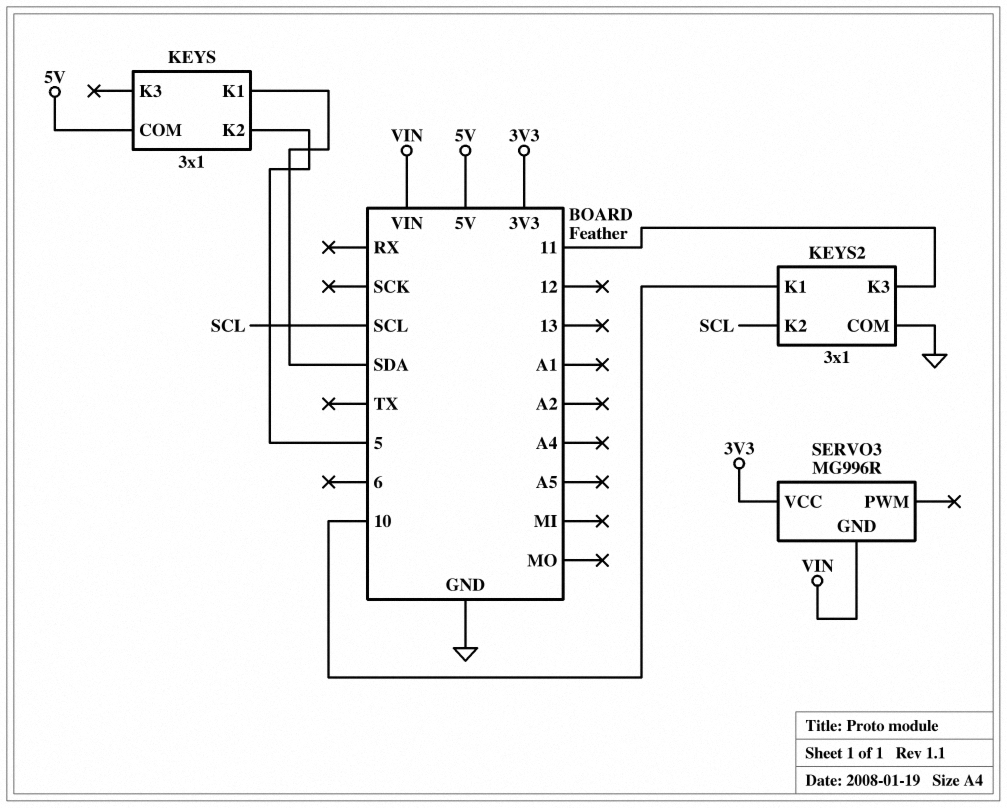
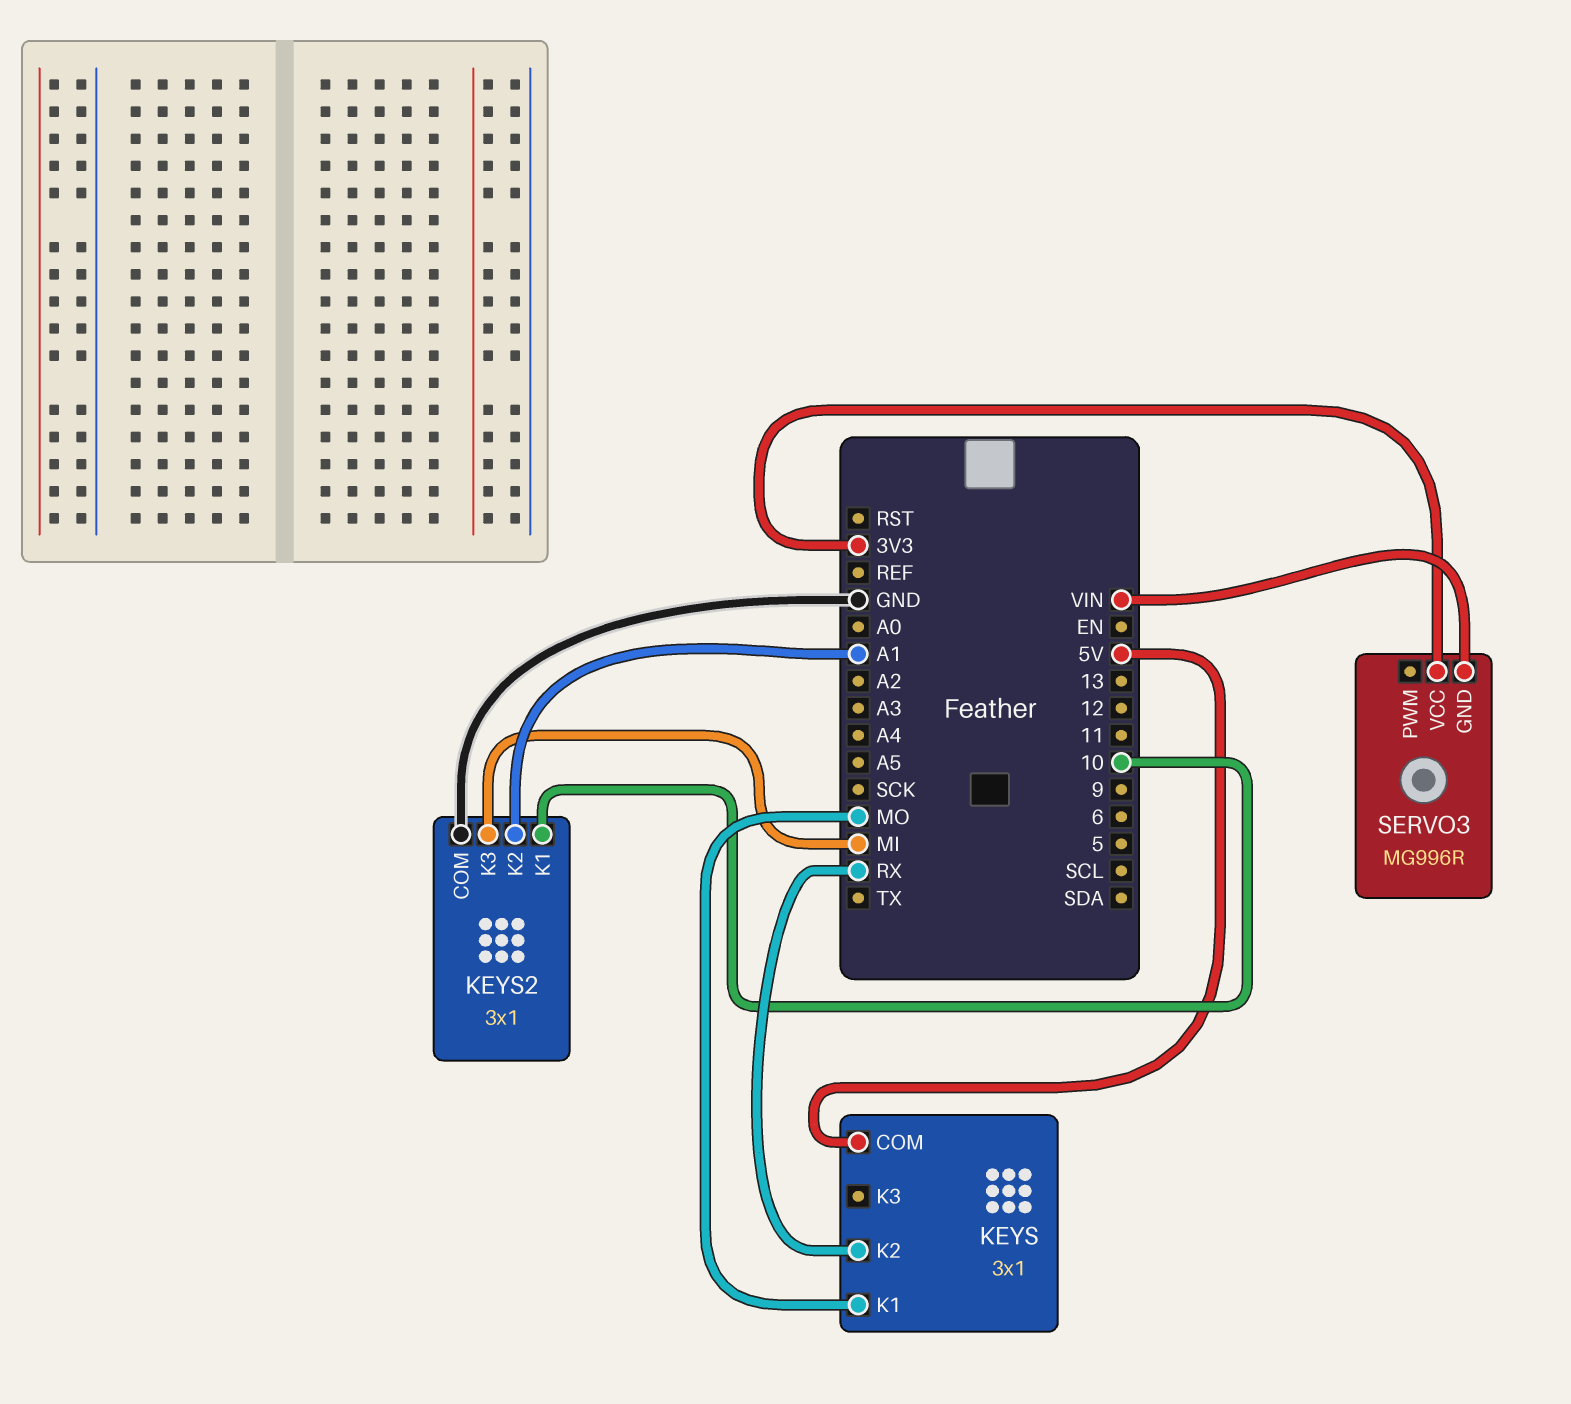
KEYS pin K1: SDA -> MO
KEYS pin K2: 5 -> RX
KEYS2 pin K2: SCL -> A1
KEYS2 pin K3: 11 -> MI

